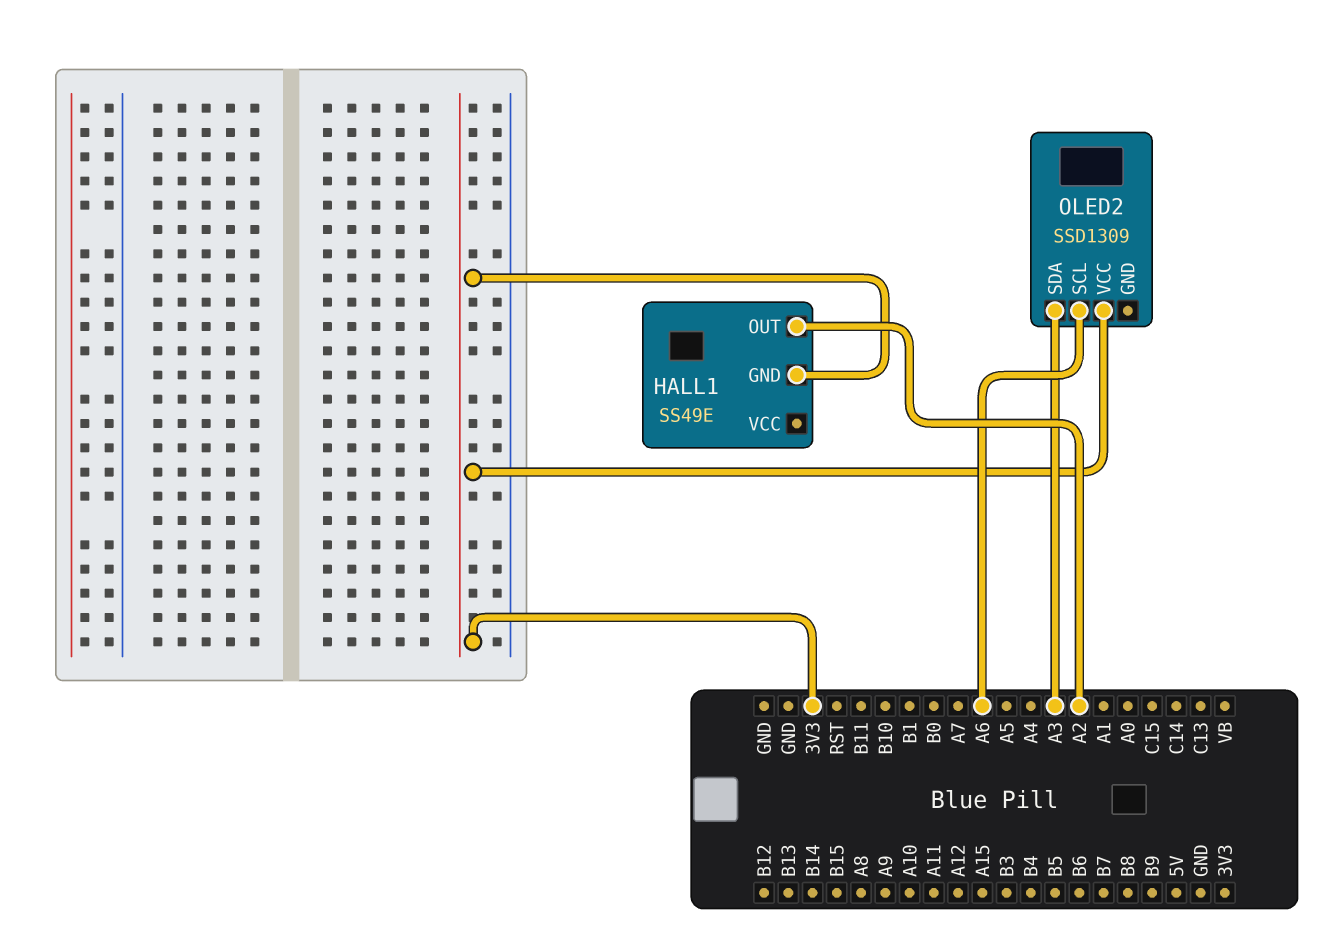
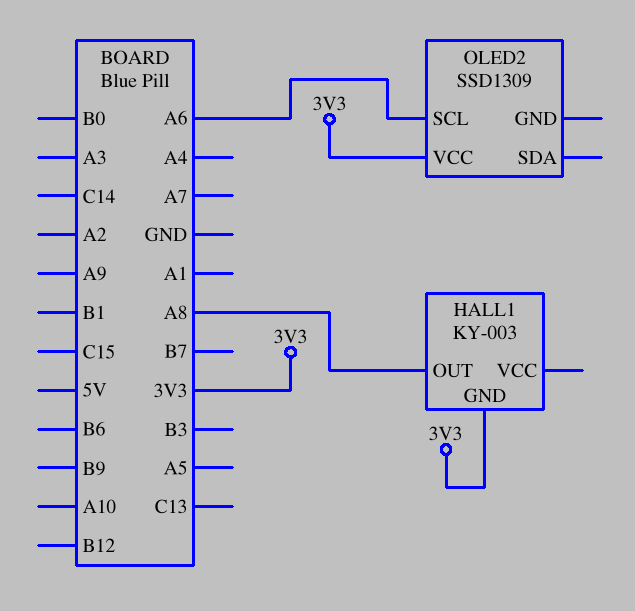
HALL1: SS49E -> KY-003
HALL1 pin OUT: A2 -> A8
OLED2 pin SDA: A3 -> none

